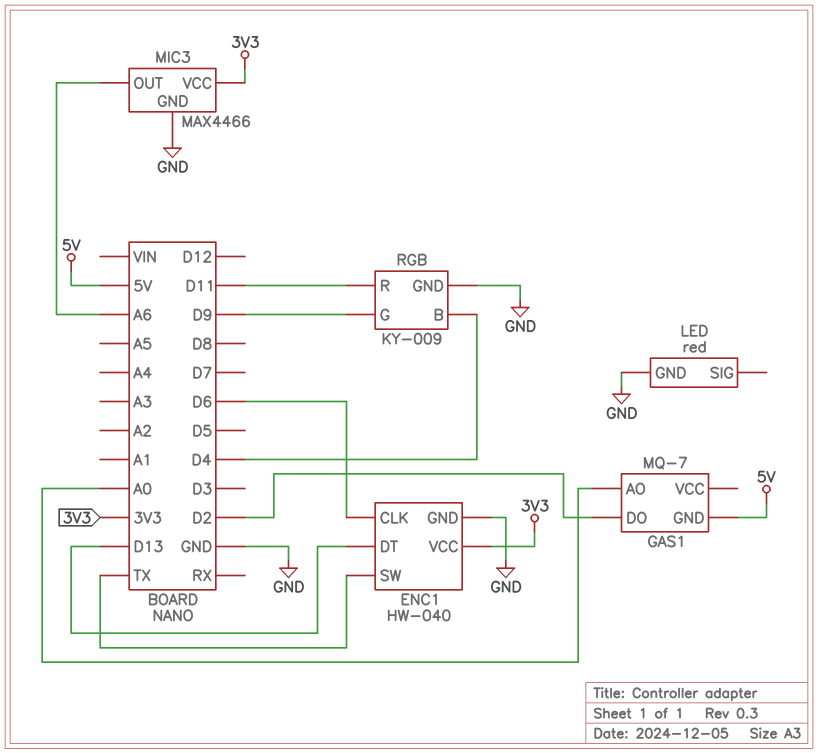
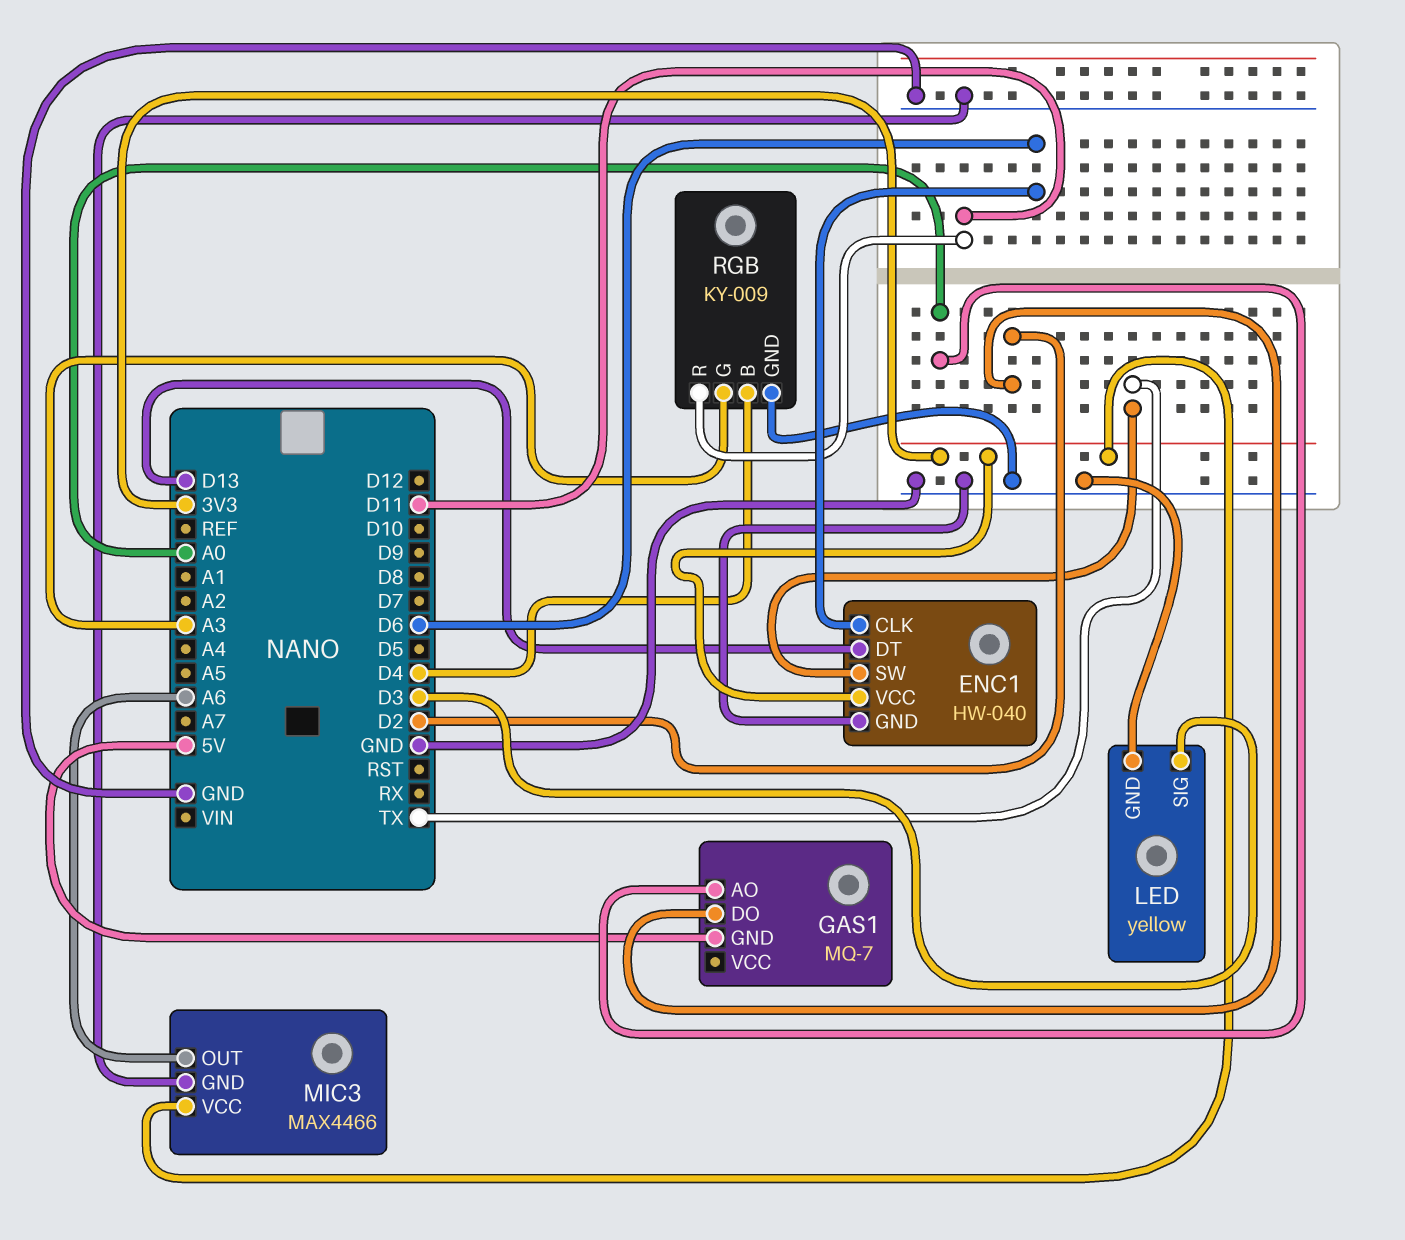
LED: red -> yellow
LED pin SIG: none -> D3
RGB pin G: D9 -> A3

